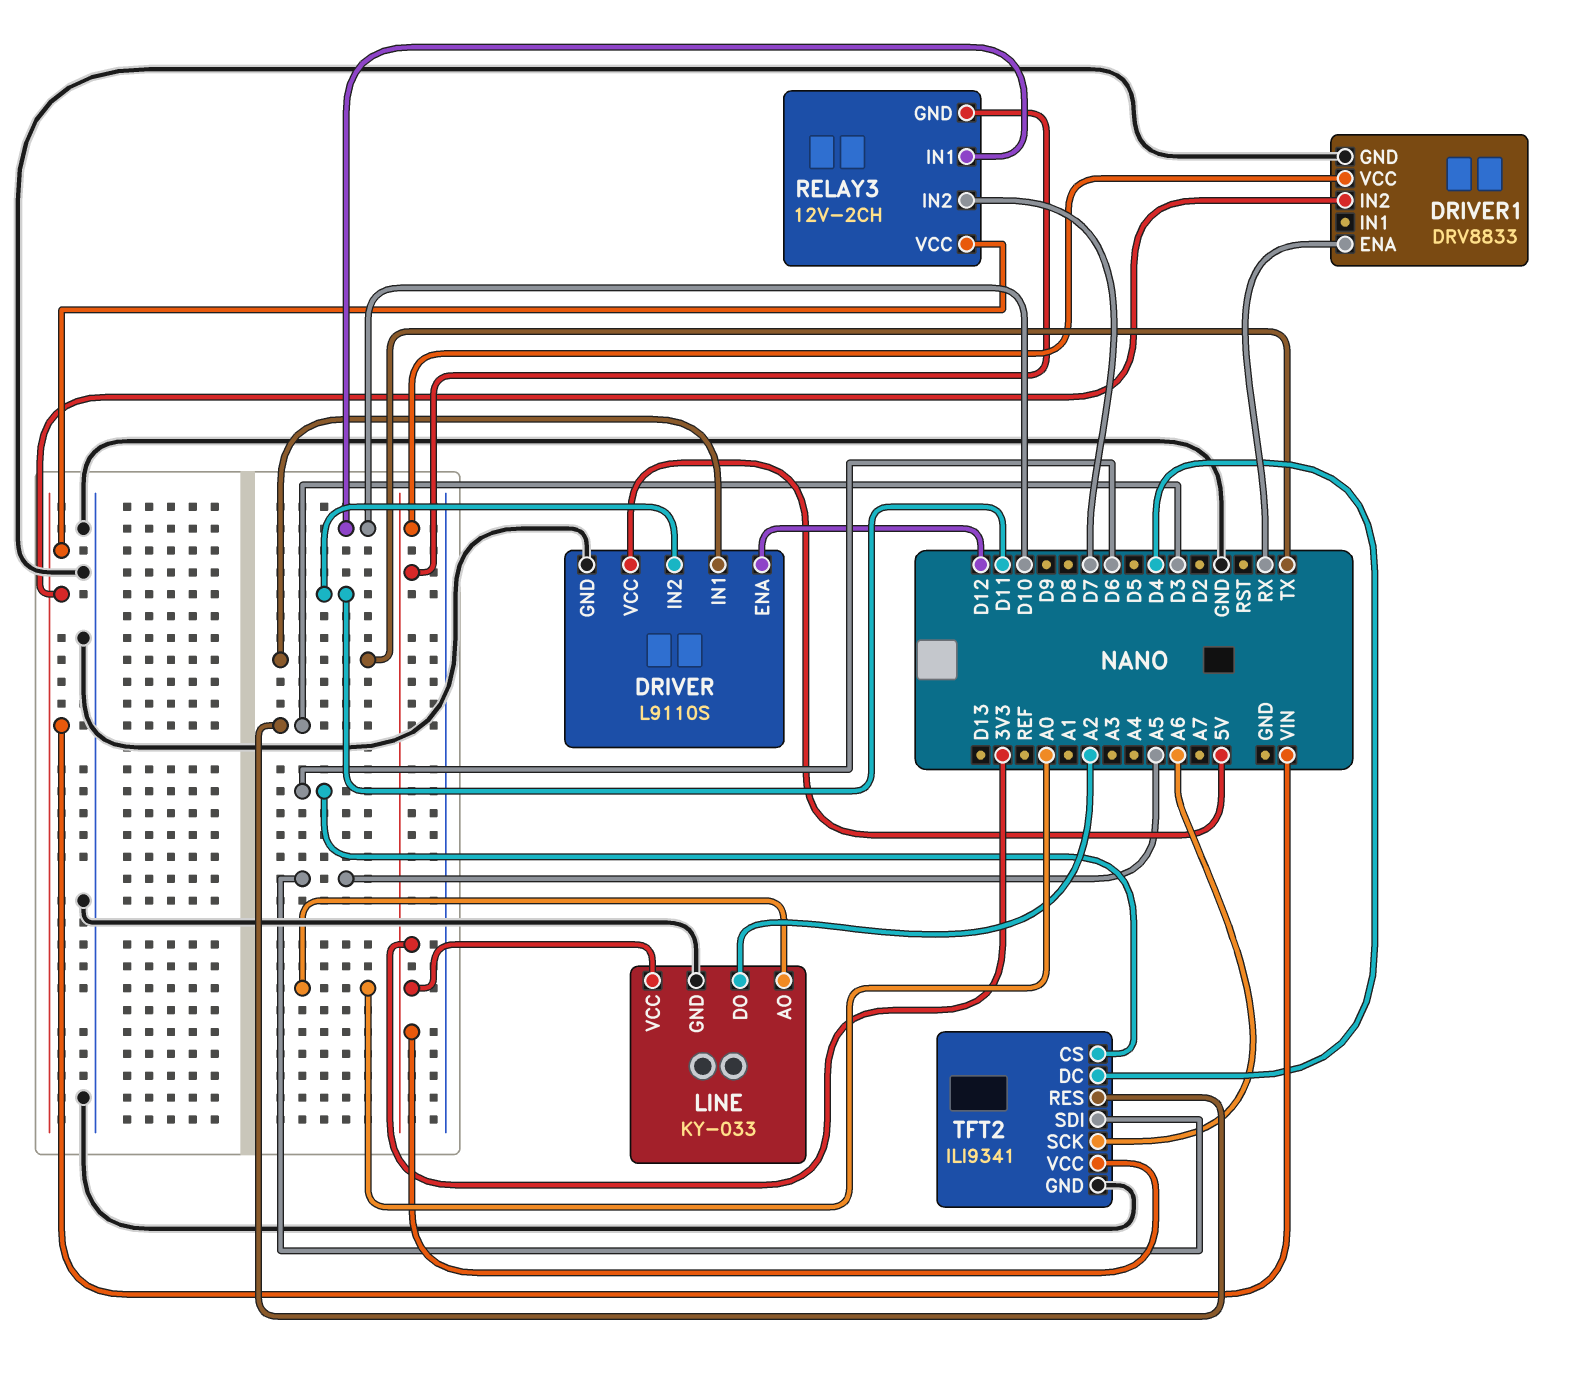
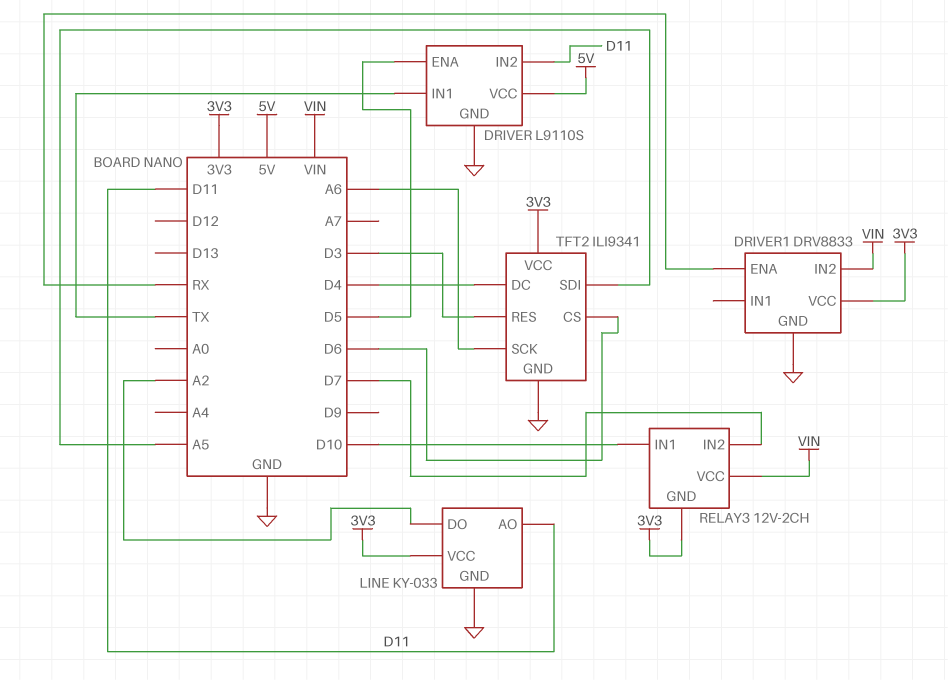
DRIVER pin ENA: D12 -> D5
LINE pin AO: A0 -> D11

